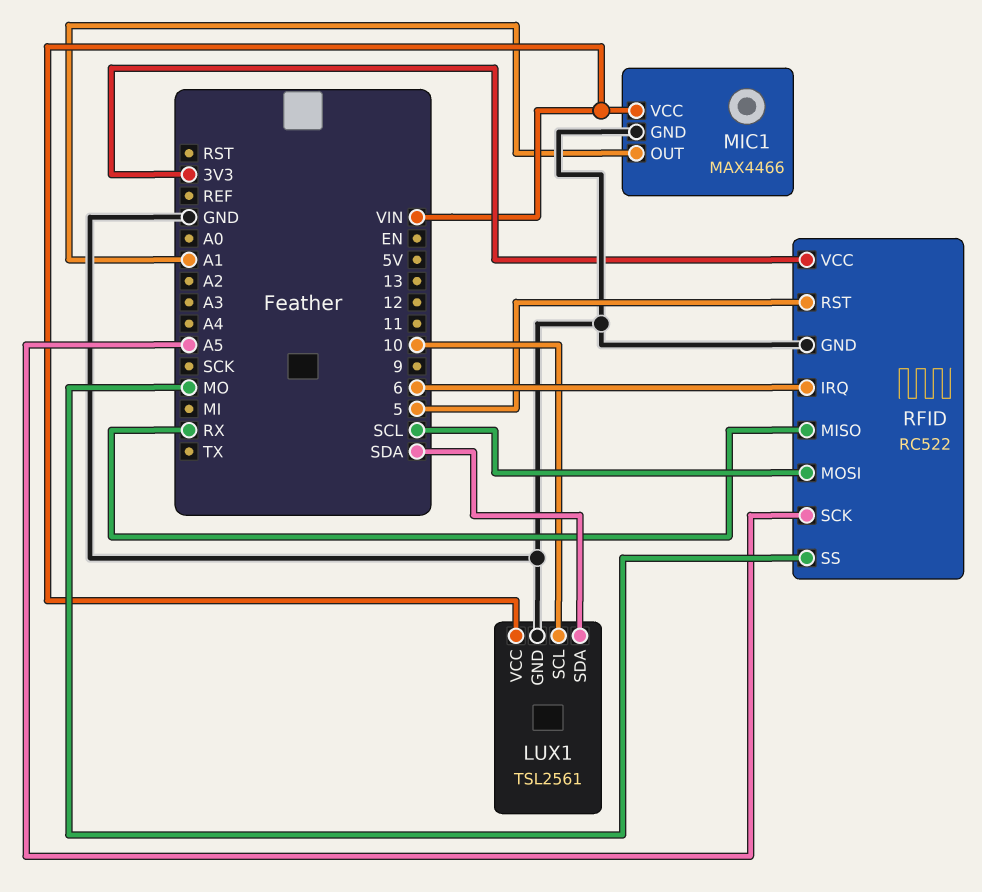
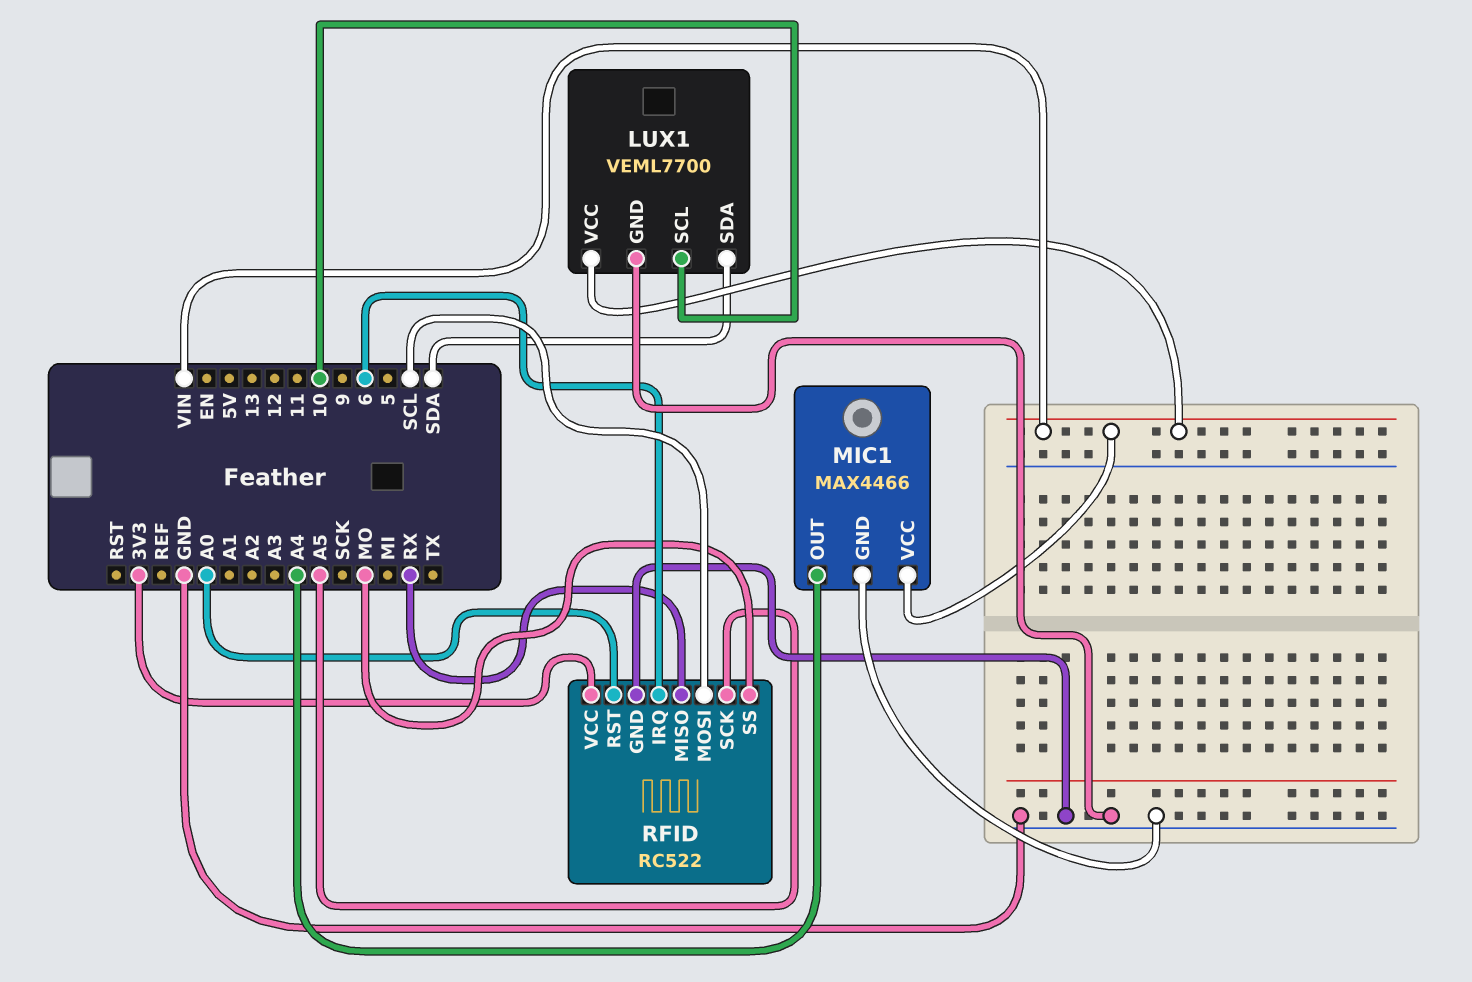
LUX1: TSL2561 -> VEML7700
MIC1 pin OUT: A1 -> A4
RFID pin RST: 5 -> A0

